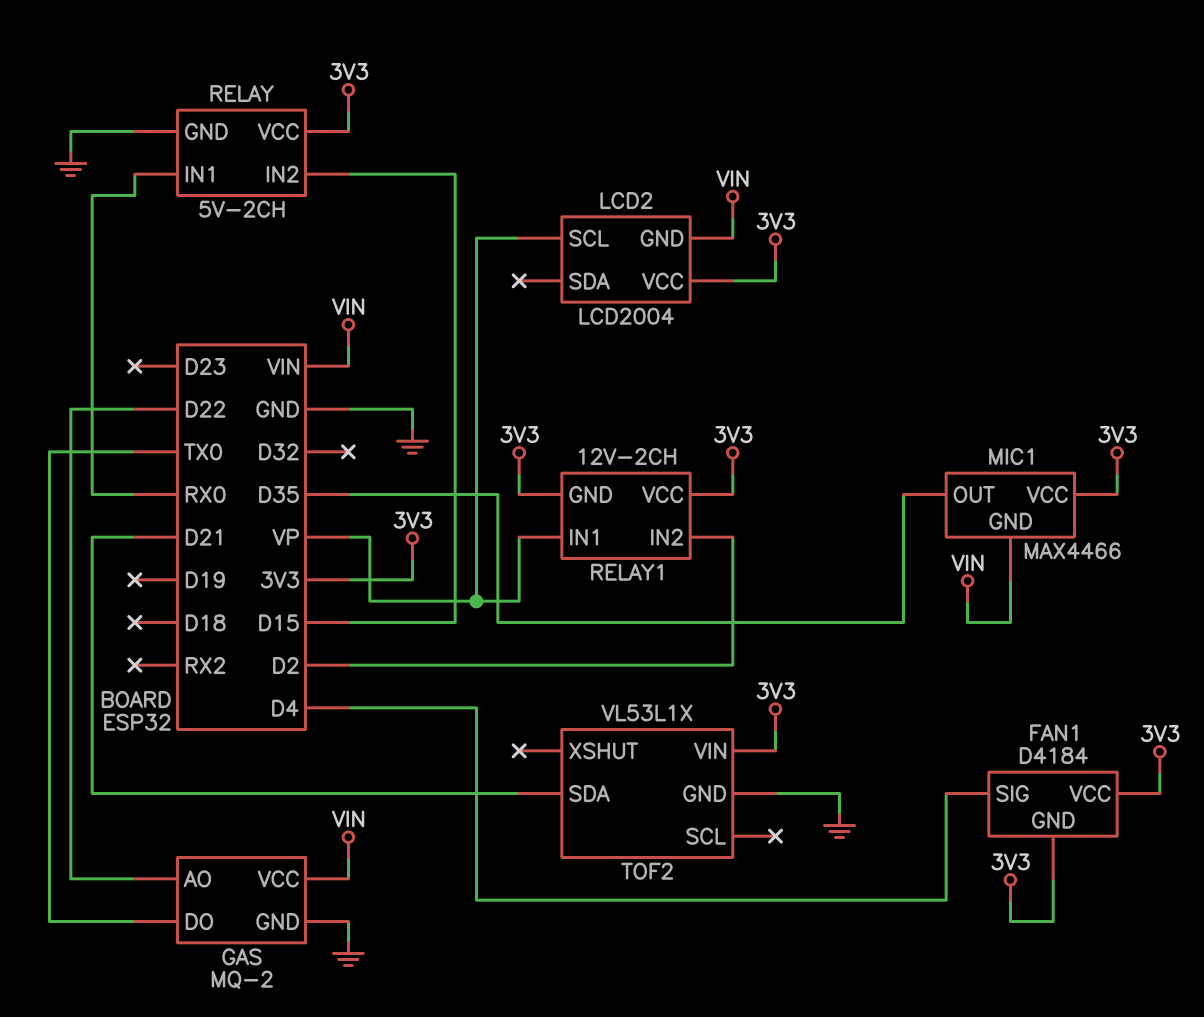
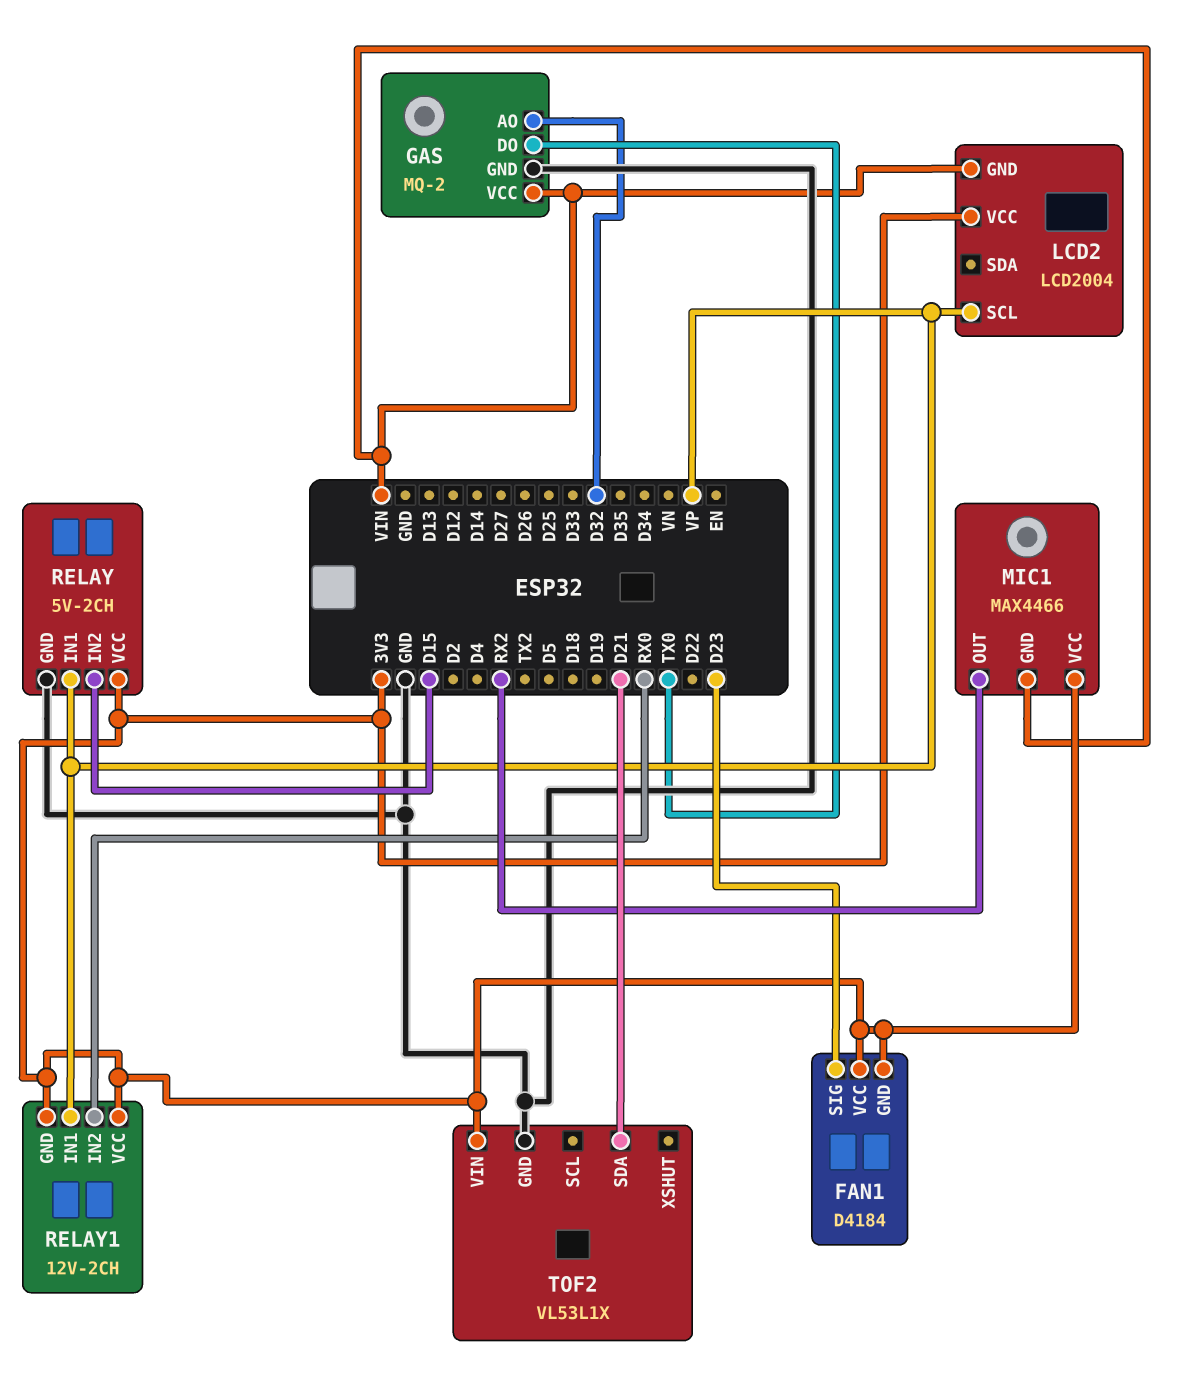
FAN1 pin SIG: D4 -> D23
GAS pin AO: D22 -> D32
MIC1 pin OUT: D35 -> RX2
RELAY pin IN1: RX0 -> VP
RELAY1 pin IN2: D2 -> RX0

